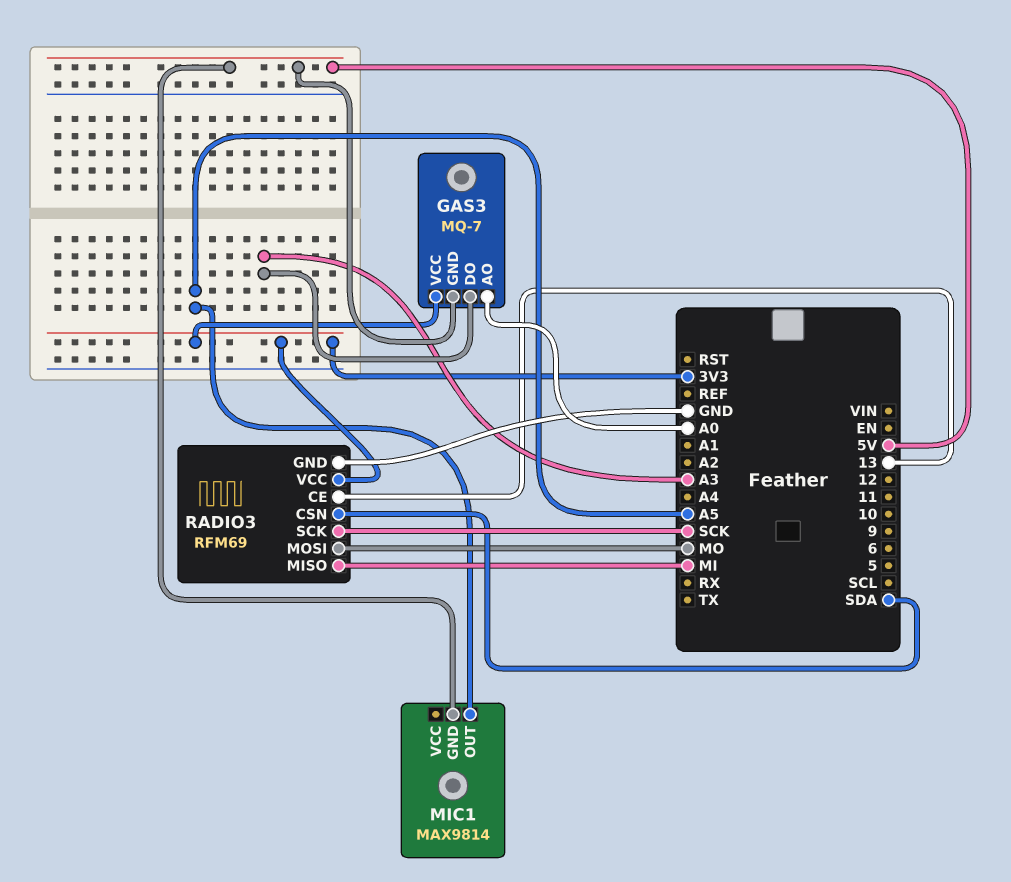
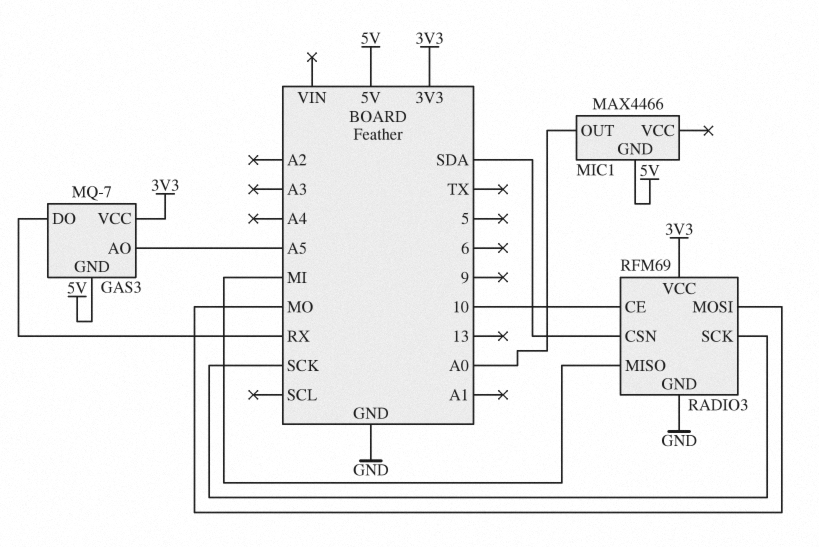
GAS3 pin AO: A0 -> A5
GAS3 pin DO: A3 -> RX
MIC1: MAX9814 -> MAX4466
MIC1 pin OUT: A5 -> A0
RADIO3 pin CE: 13 -> 10

